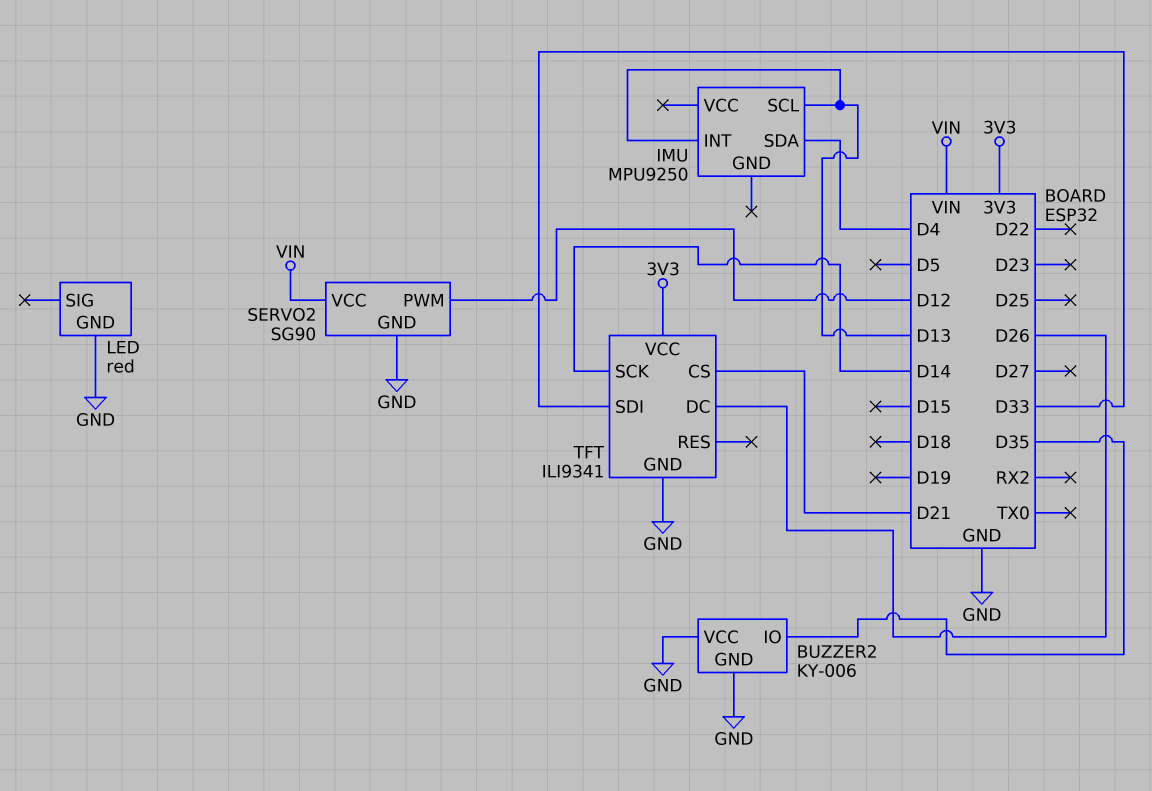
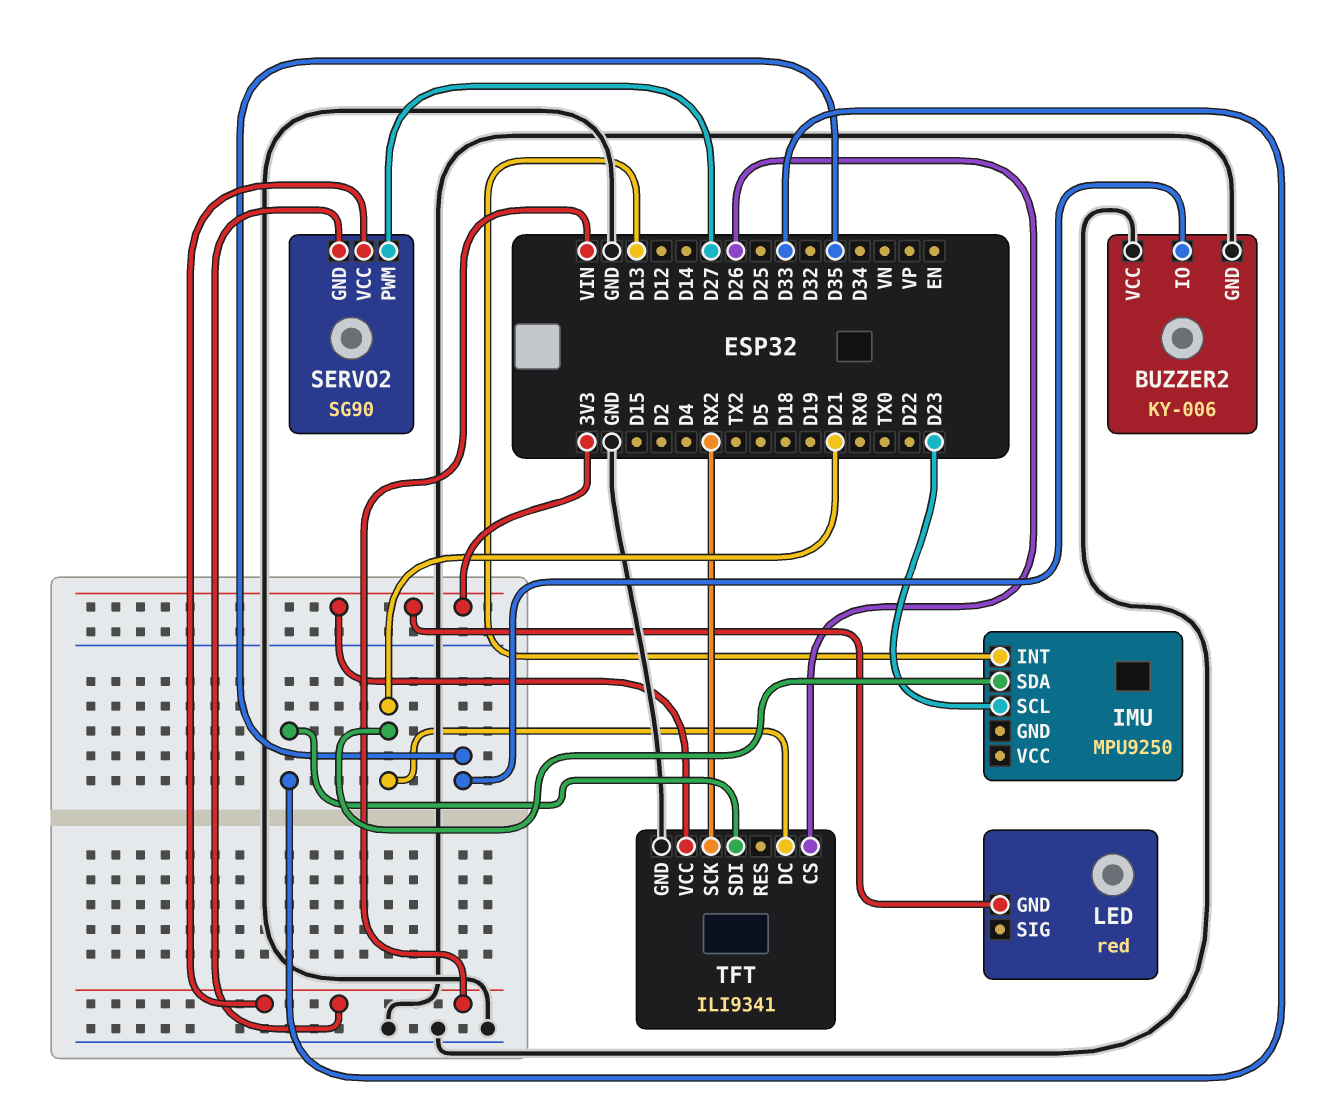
IMU pin SCL: D13 -> D23
IMU pin SDA: D4 -> D21
LED pin GND: GND -> 3V3
SERVO2 pin GND: GND -> VIN
SERVO2 pin PWM: D12 -> D27
TFT pin CS: D21 -> D26
TFT pin DC: D26 -> D21
TFT pin SCK: D14 -> RX2

